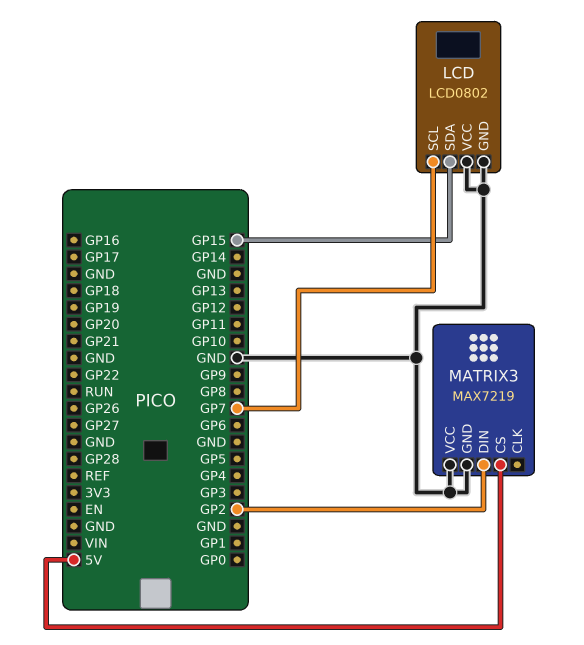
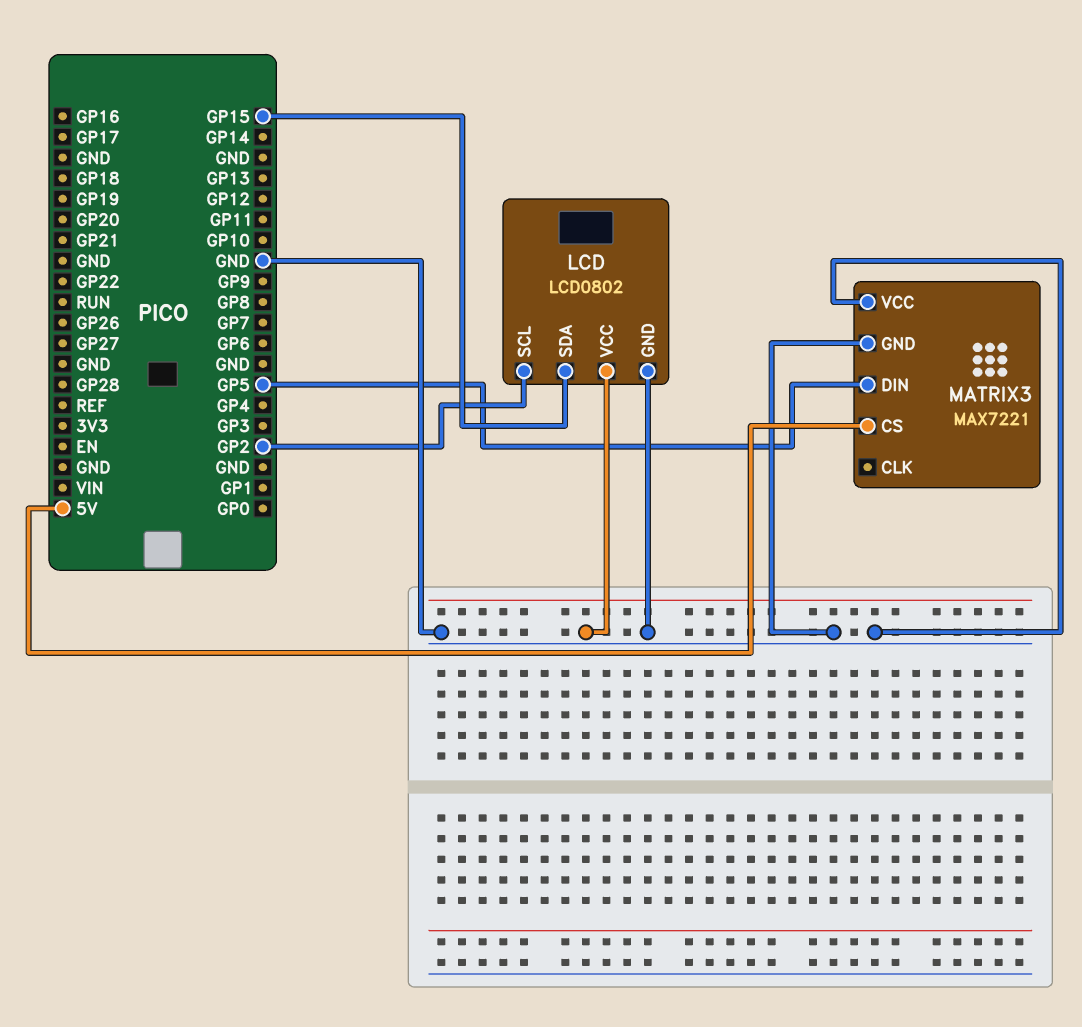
LCD pin SCL: GP7 -> GP2
MATRIX3: MAX7219 -> MAX7221
MATRIX3 pin DIN: GP2 -> GP5

